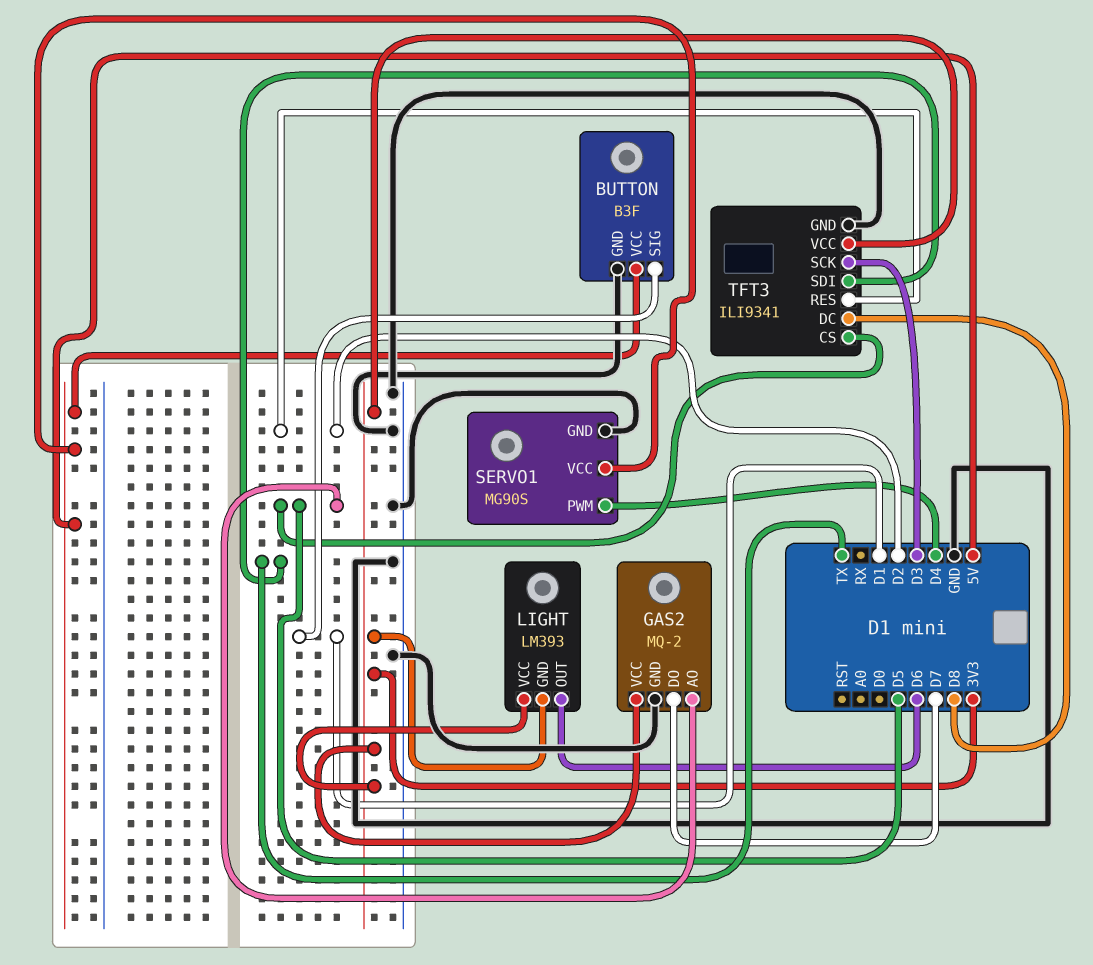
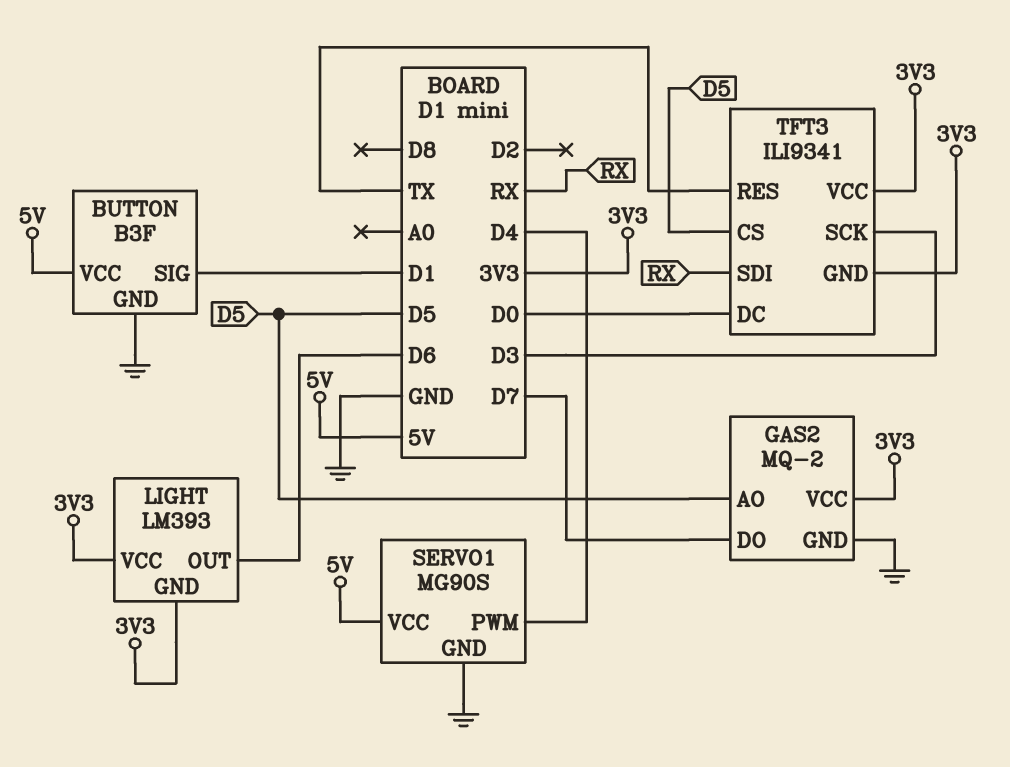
TFT3 pin DC: D8 -> D0
TFT3 pin GND: GND -> 3V3
TFT3 pin RES: D2 -> TX
TFT3 pin SDI: TX -> RX

